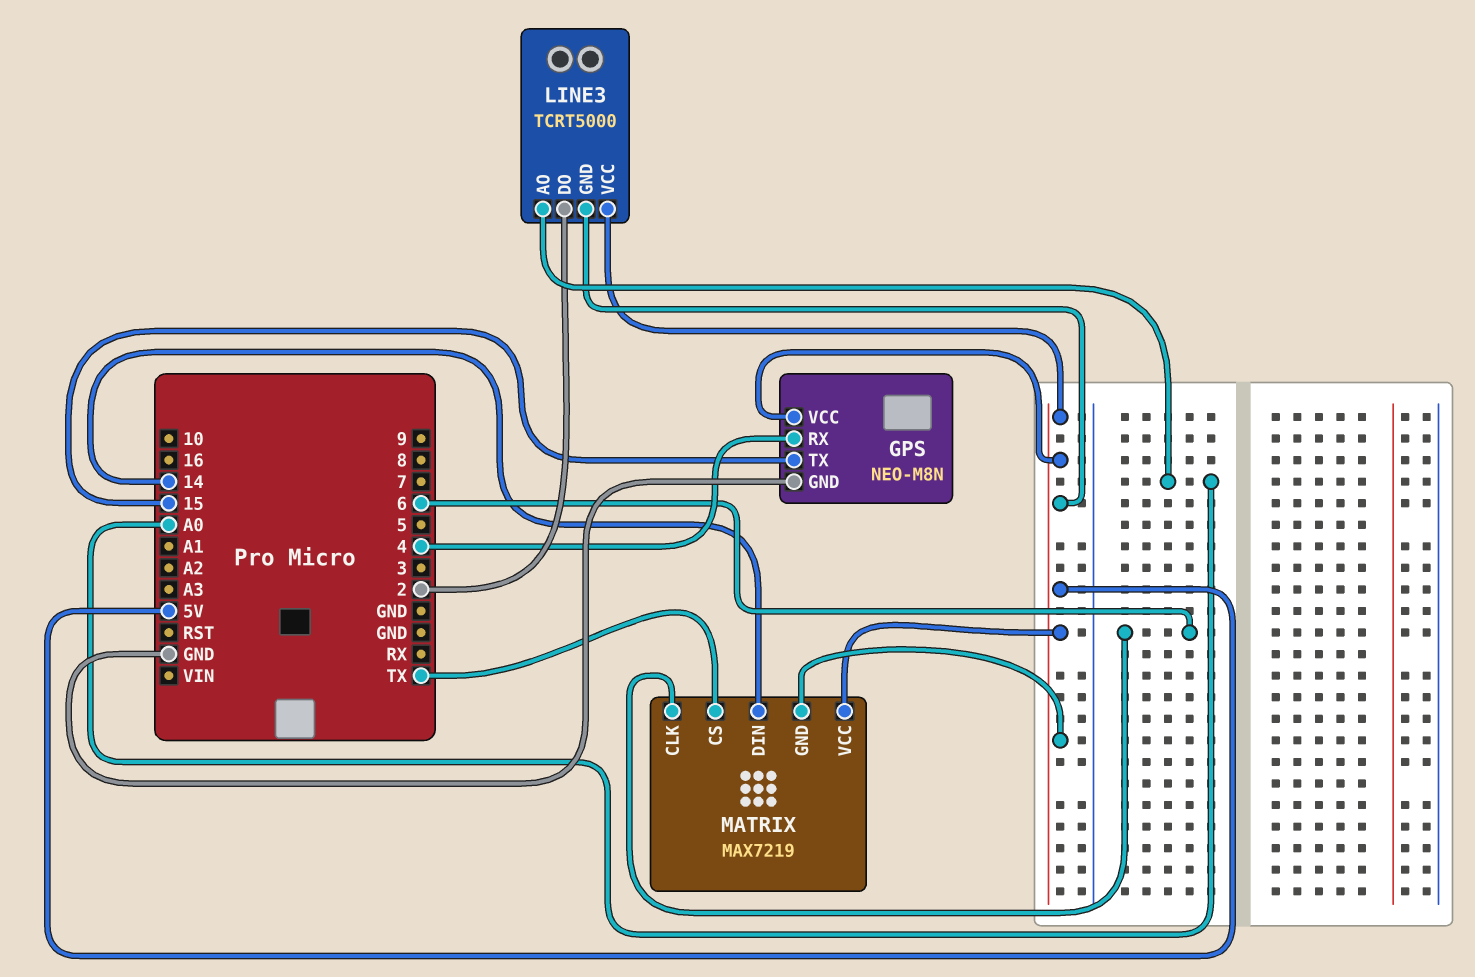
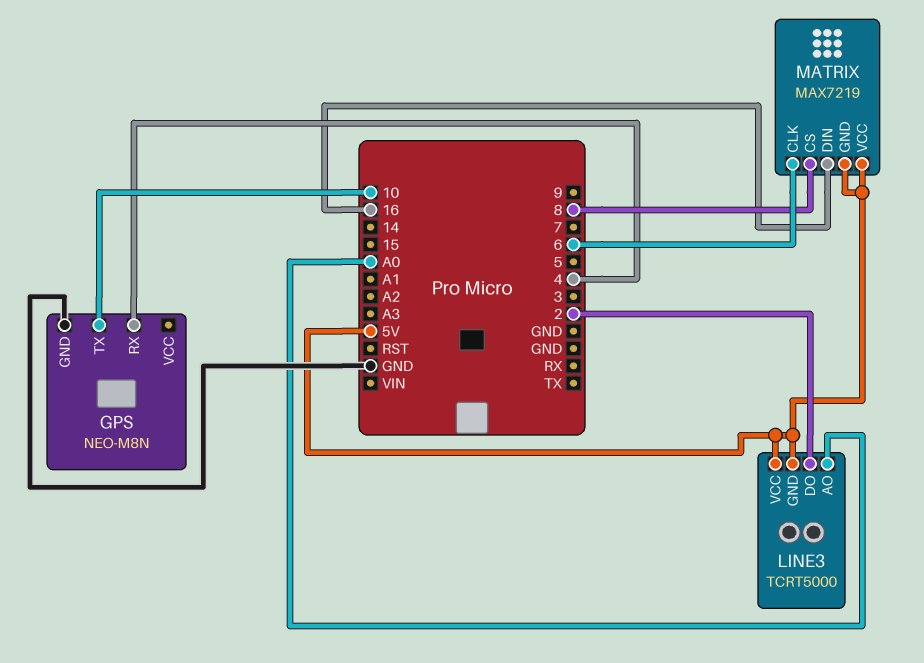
GPS pin TX: 15 -> 10
GPS pin VCC: 5V -> none
MATRIX pin CS: TX -> 8
MATRIX pin DIN: 14 -> 16

